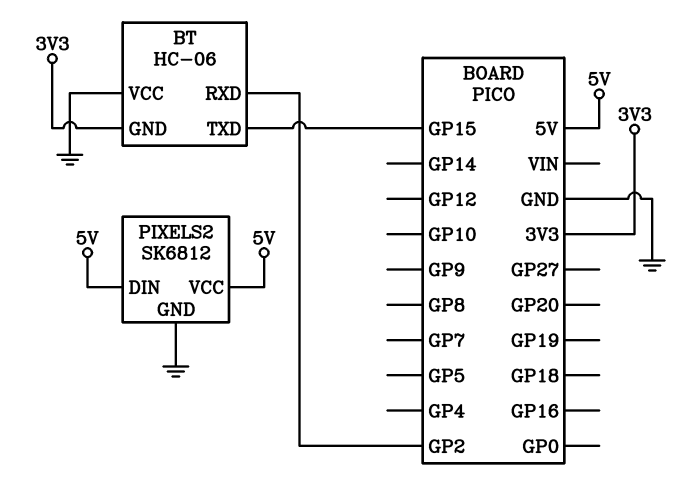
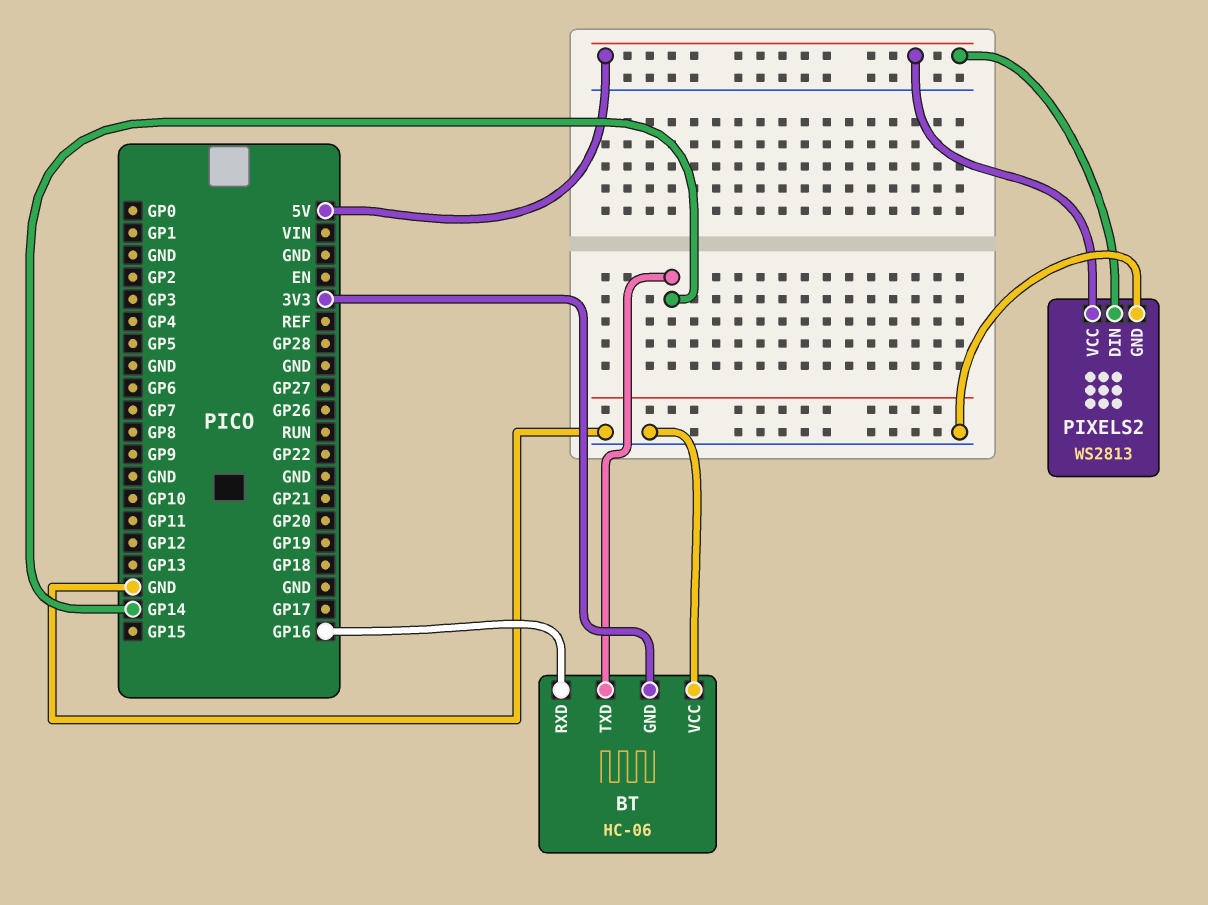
BT pin RXD: GP2 -> GP16
BT pin TXD: GP15 -> GP14
PIXELS2: SK6812 -> WS2813

